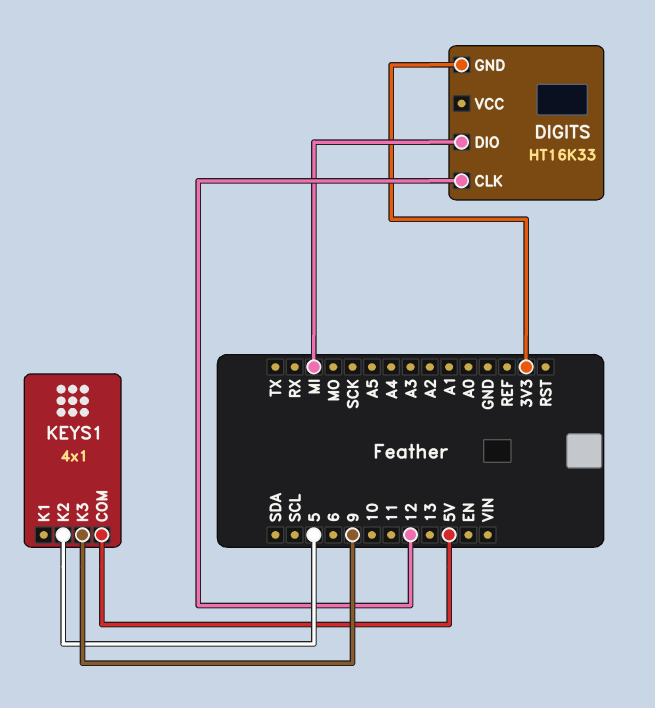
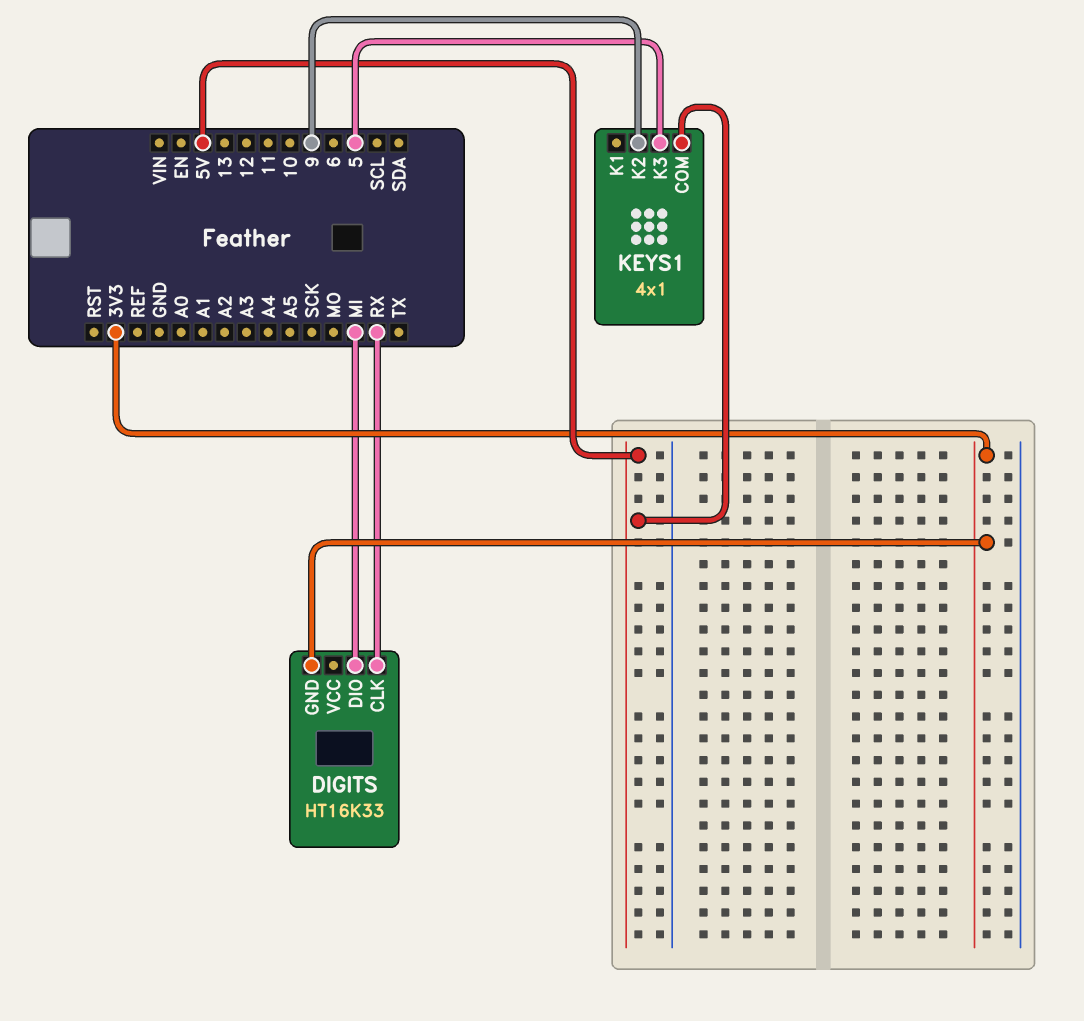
DIGITS pin CLK: 12 -> RX
KEYS1 pin K2: 5 -> 9
KEYS1 pin K3: 9 -> 5

